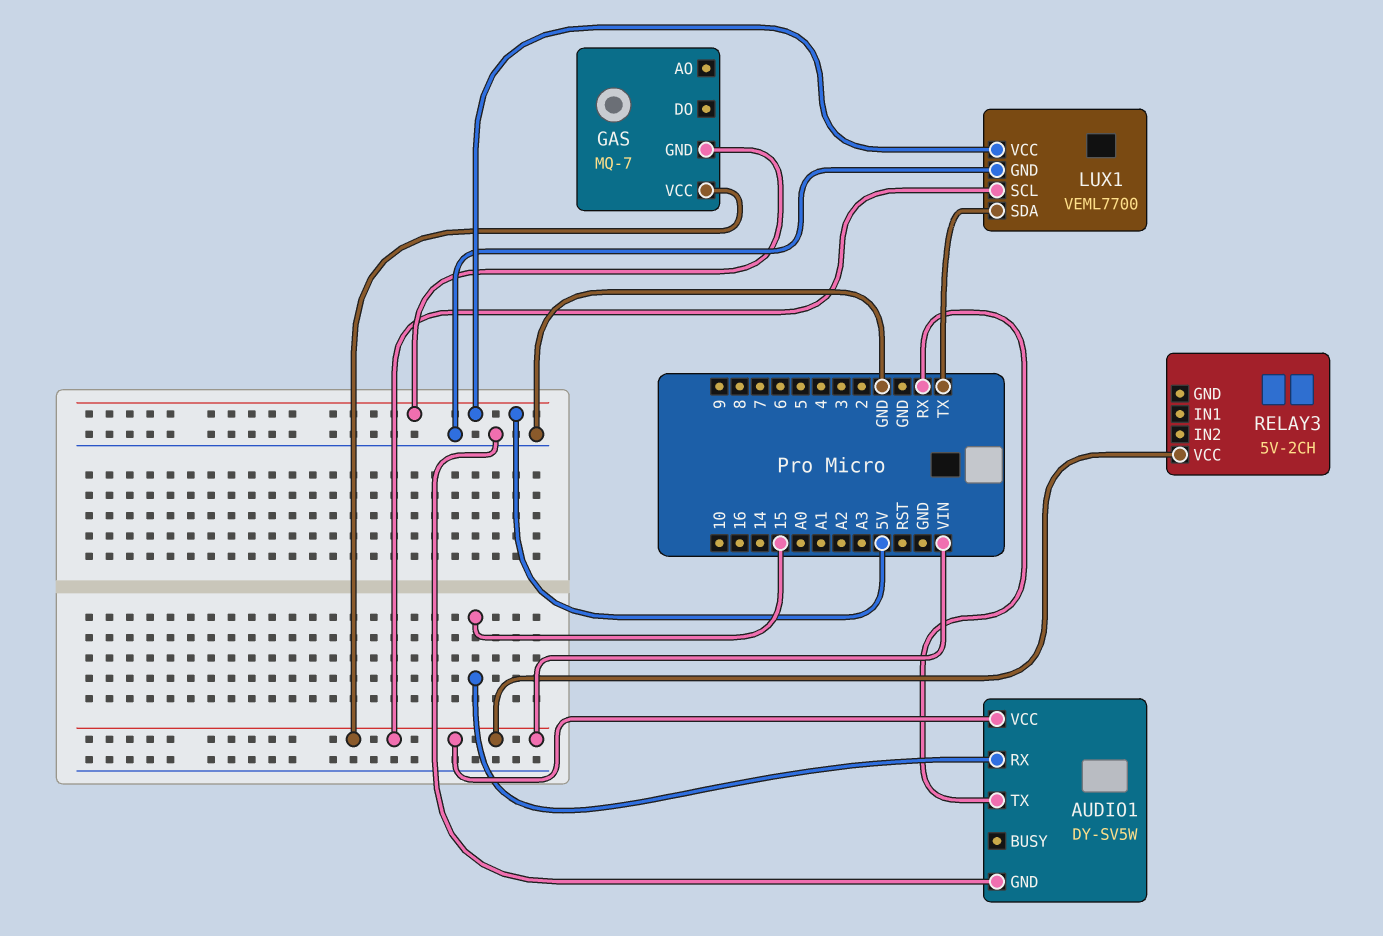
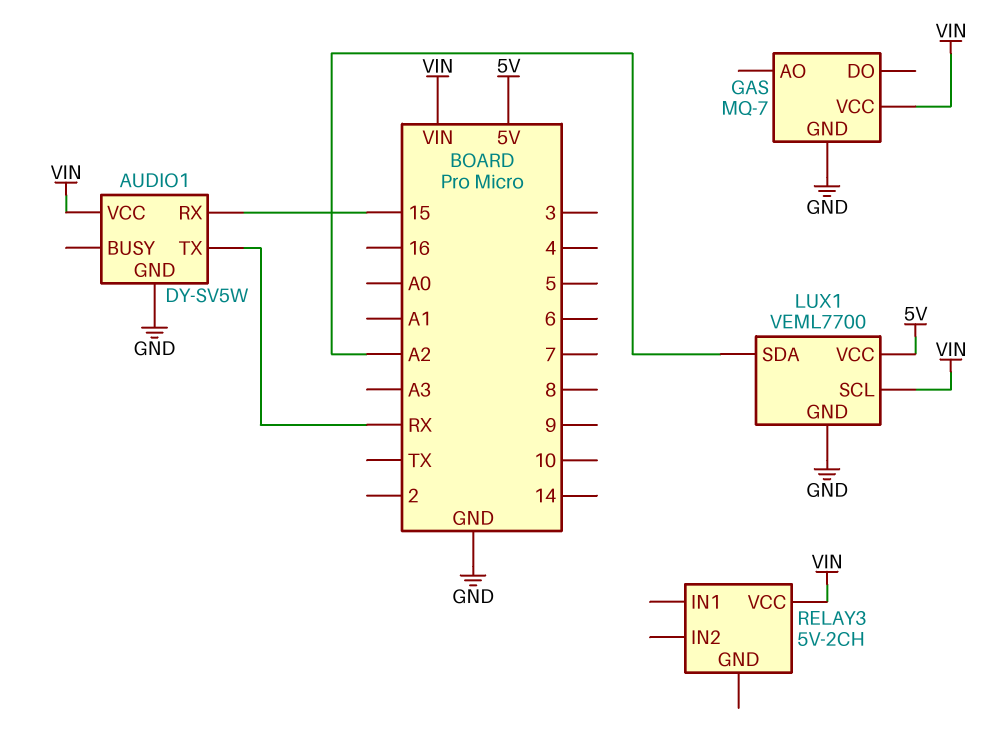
GAS pin GND: 5V -> GND
LUX1 pin SDA: TX -> A2

